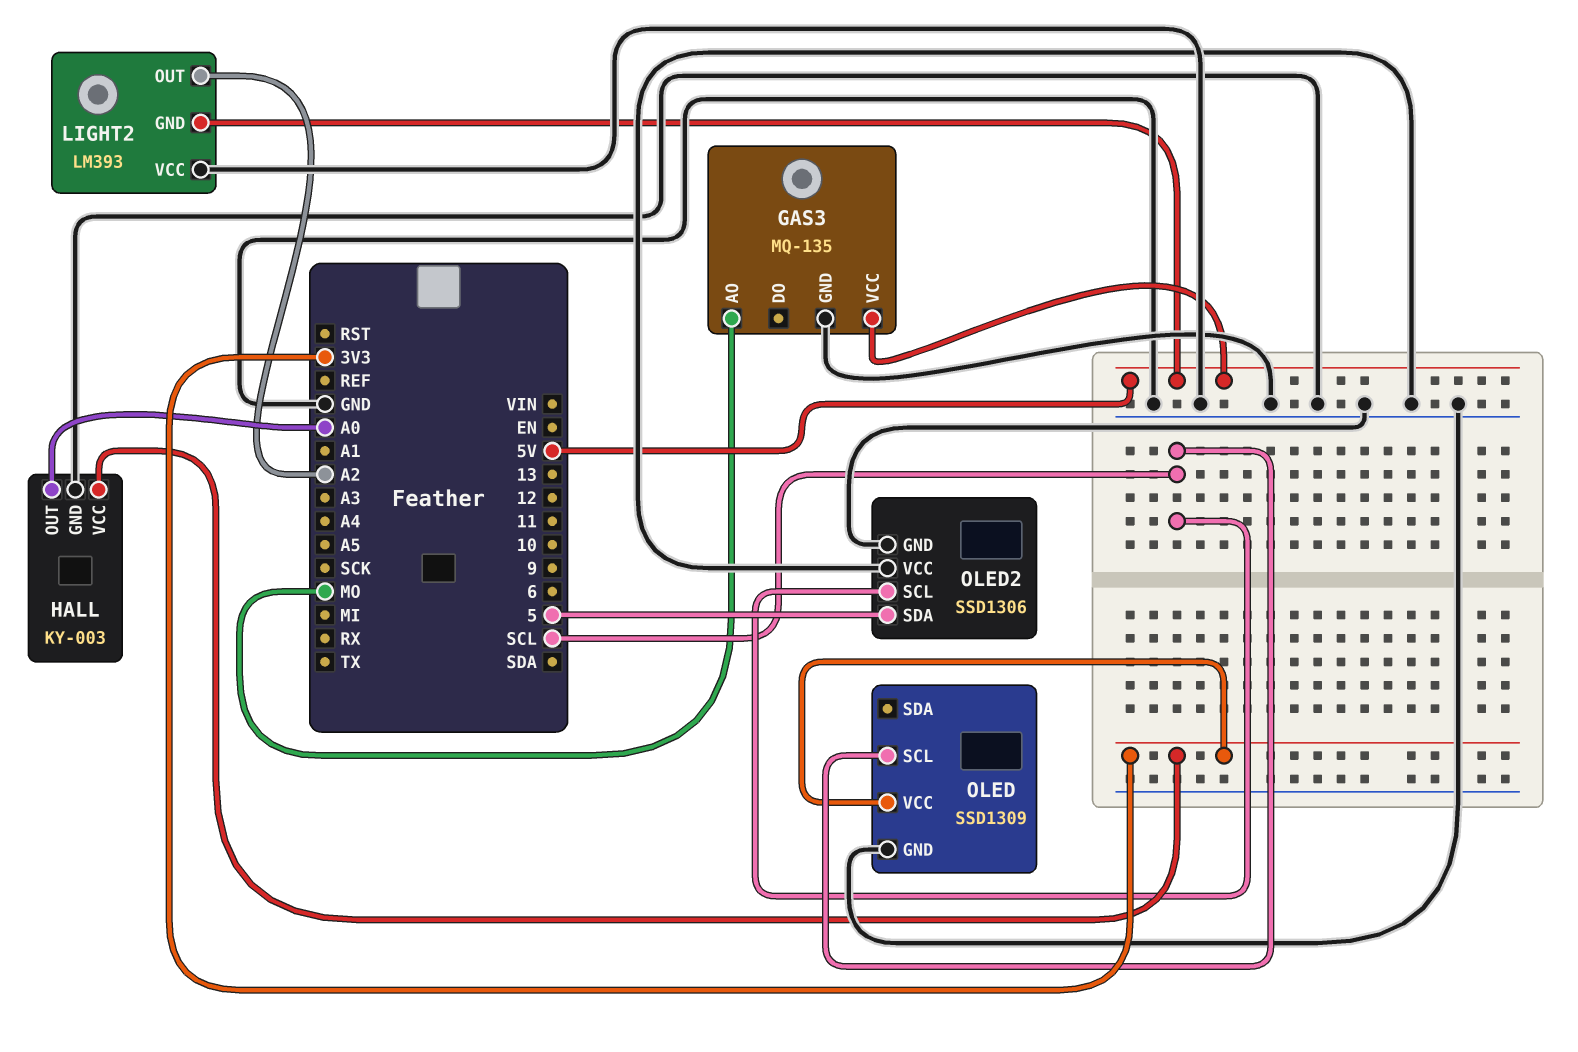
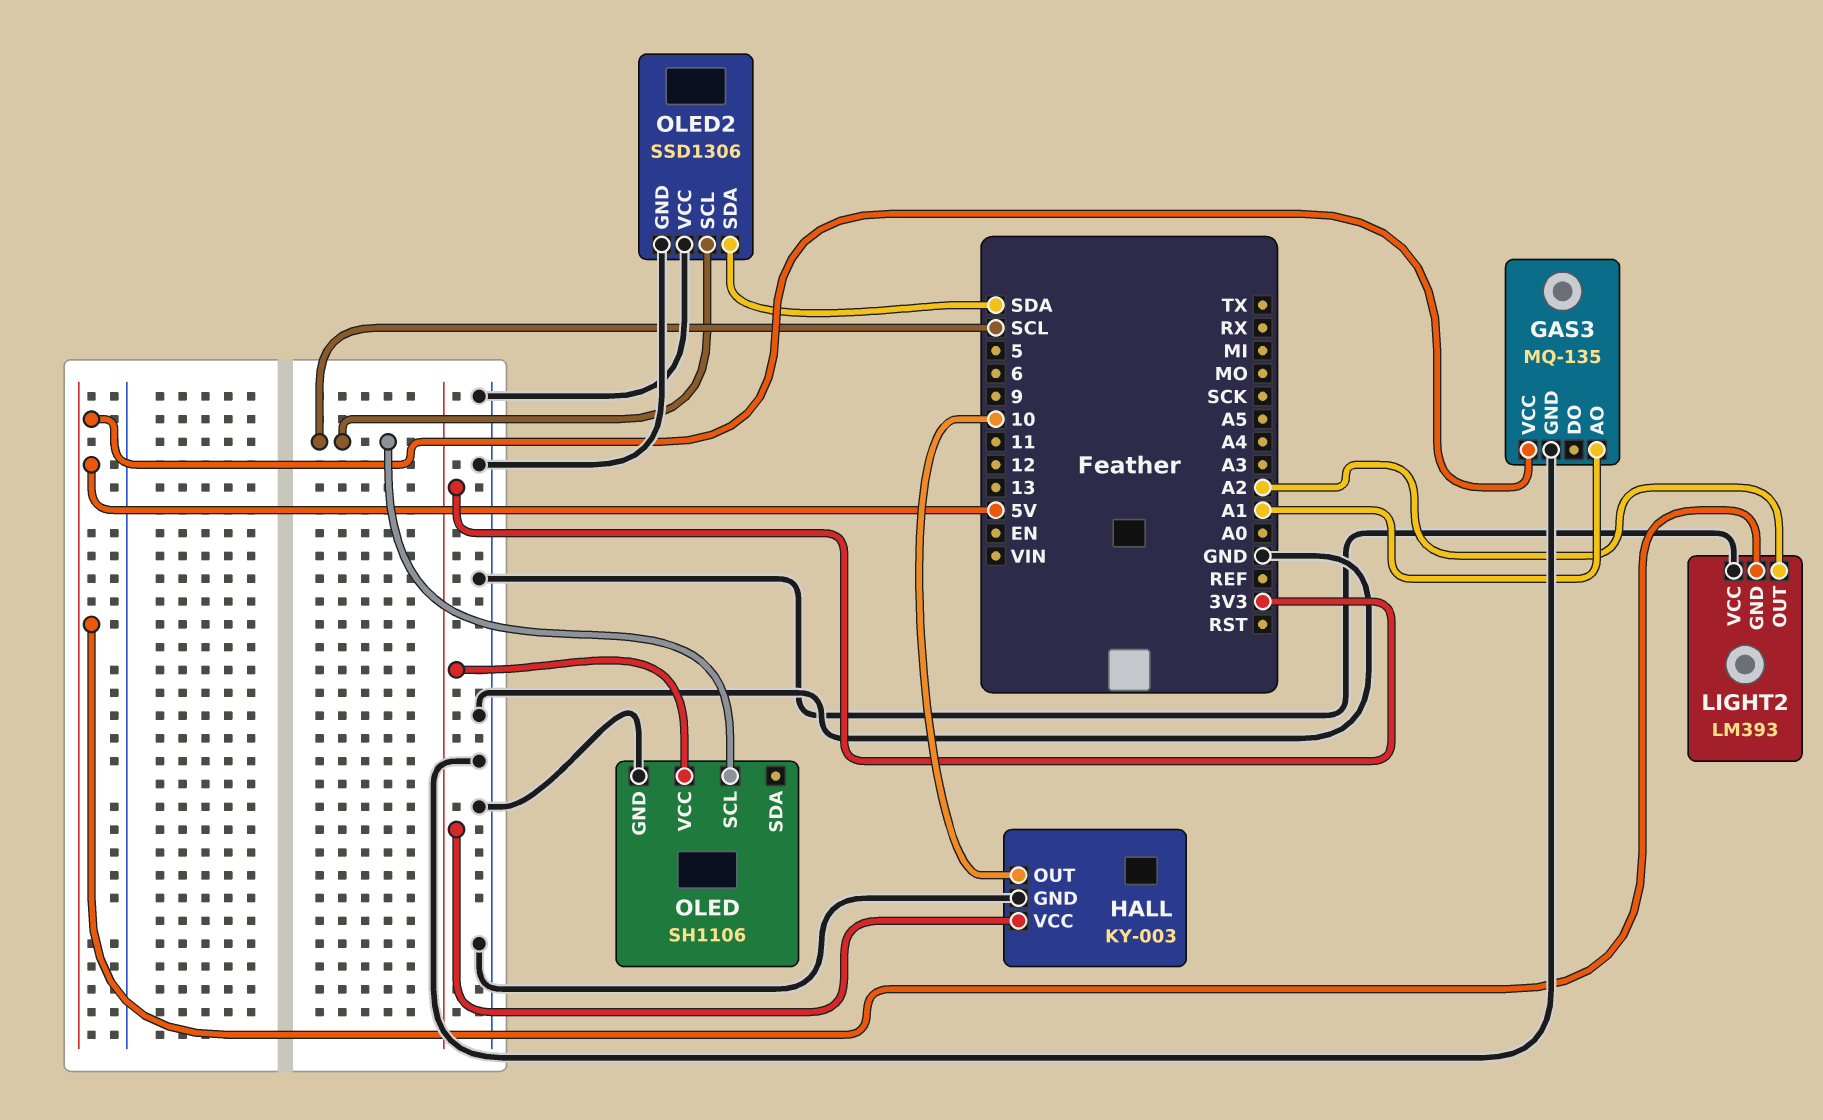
GAS3 pin AO: MO -> A1
HALL pin OUT: A0 -> 10
OLED: SSD1309 -> SH1106
OLED2 pin SDA: 5 -> SDA

